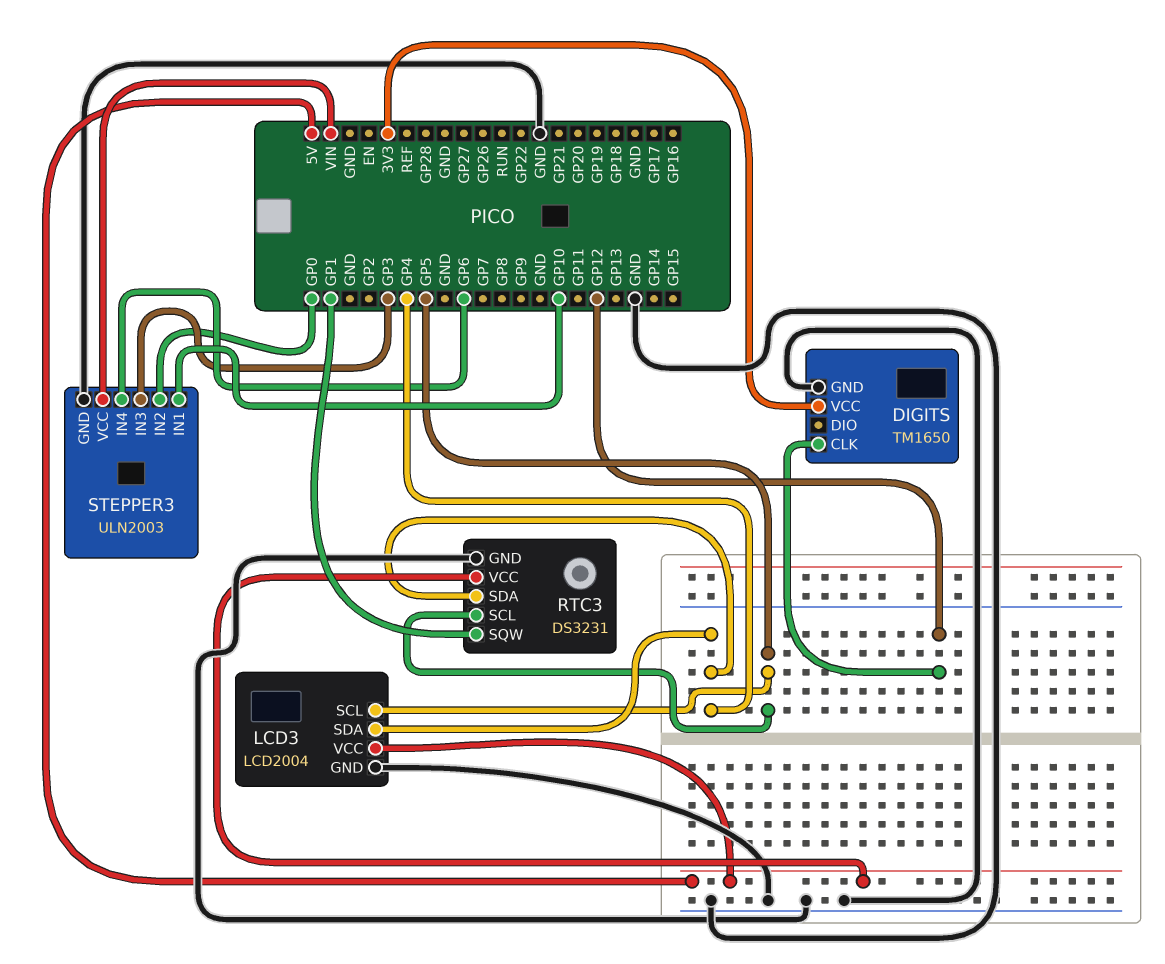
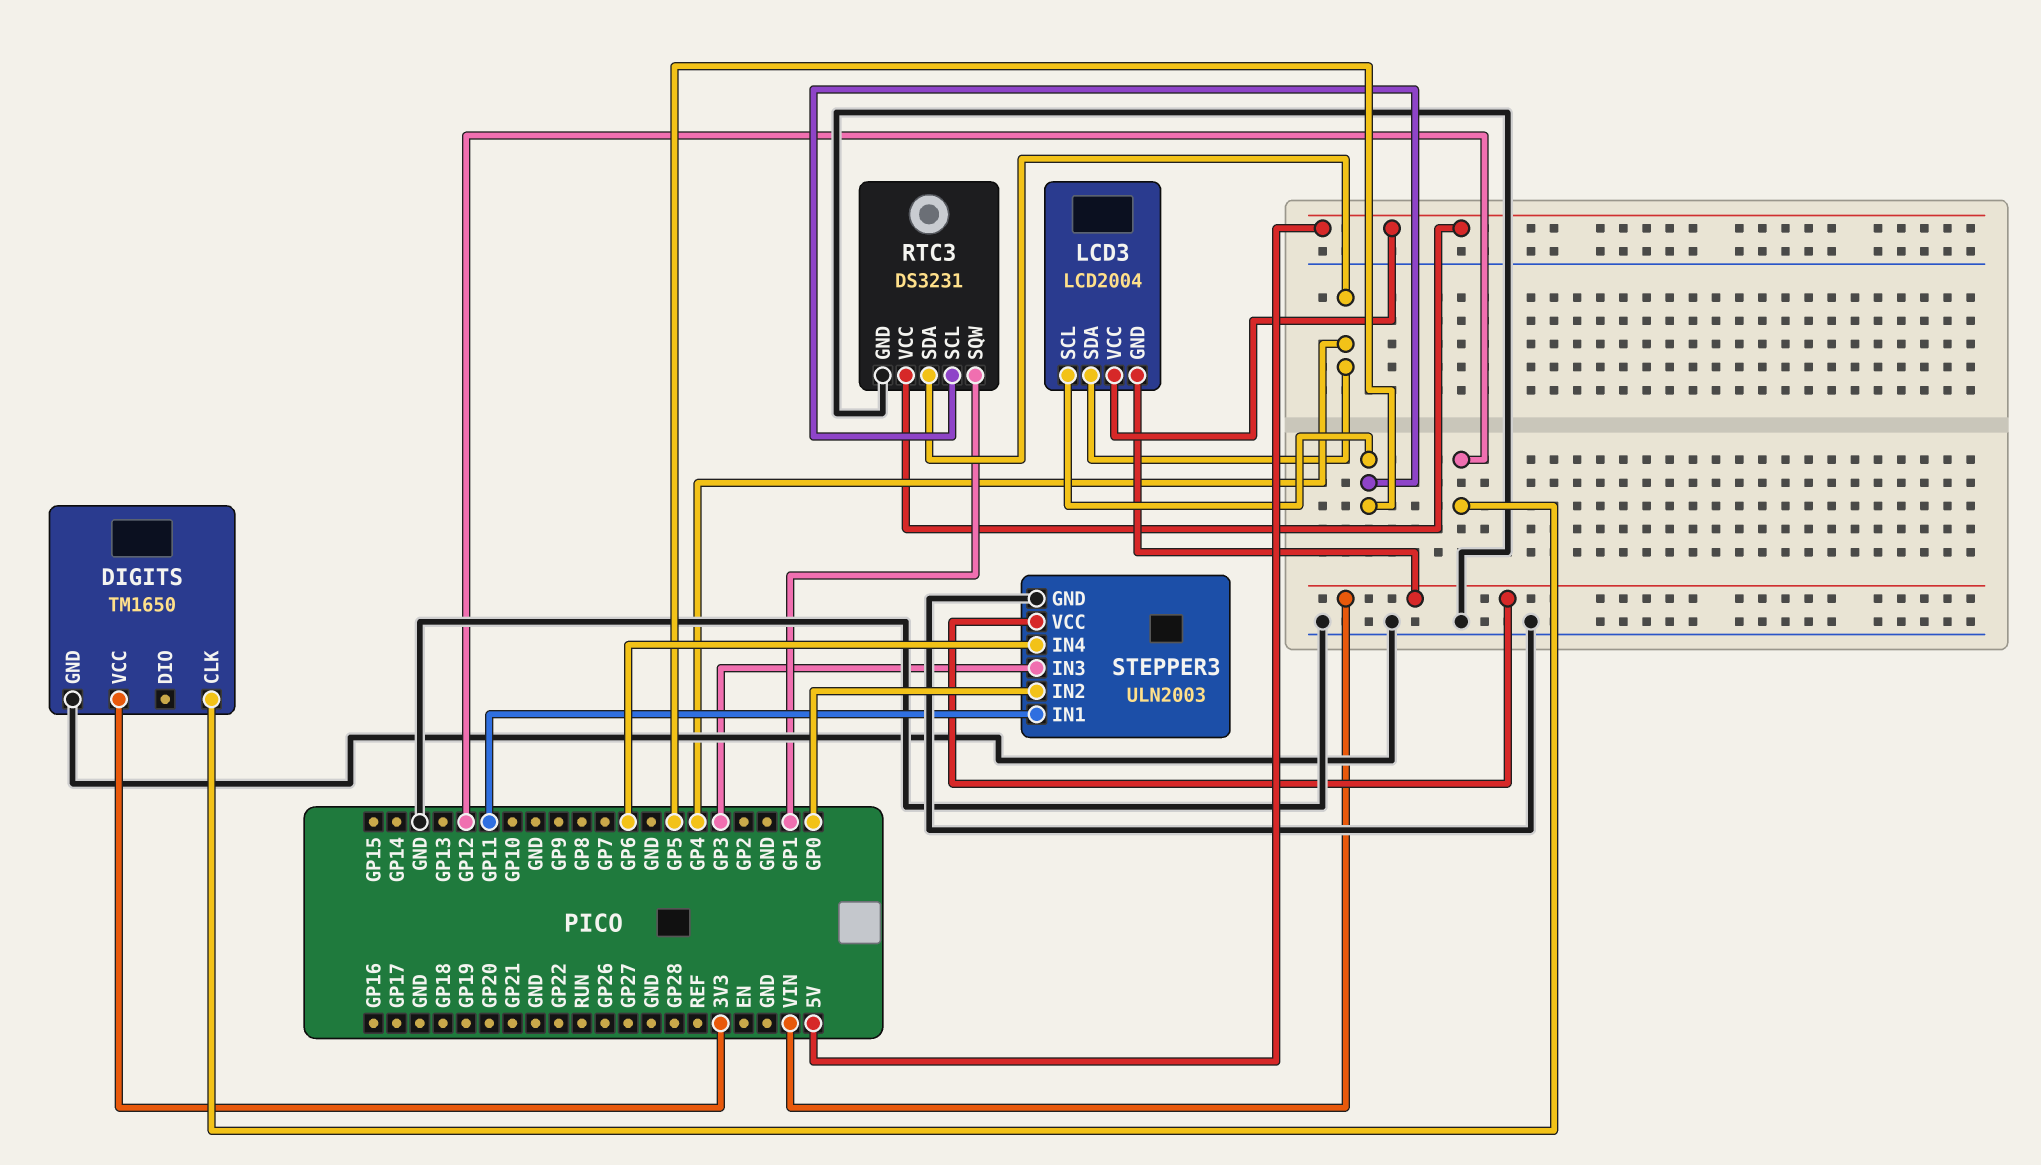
LCD3 pin GND: GND -> VIN
STEPPER3 pin IN1: GP10 -> GP11

